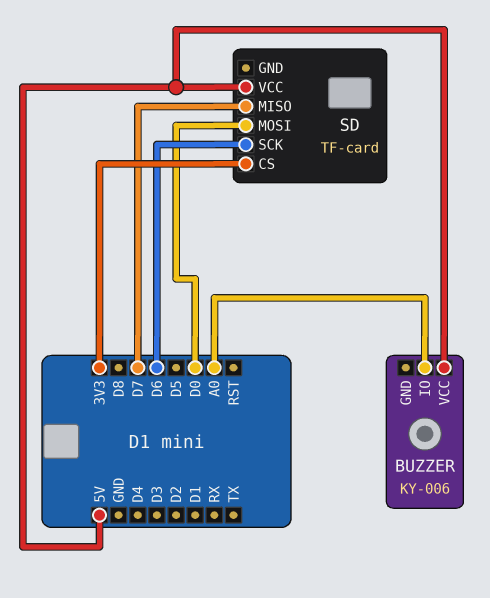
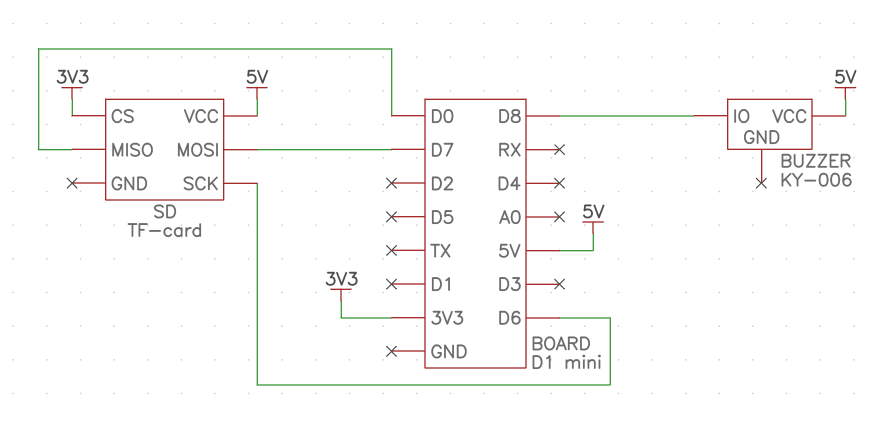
BUZZER pin IO: A0 -> D8
SD pin MISO: D7 -> D0
SD pin MOSI: D0 -> D7

